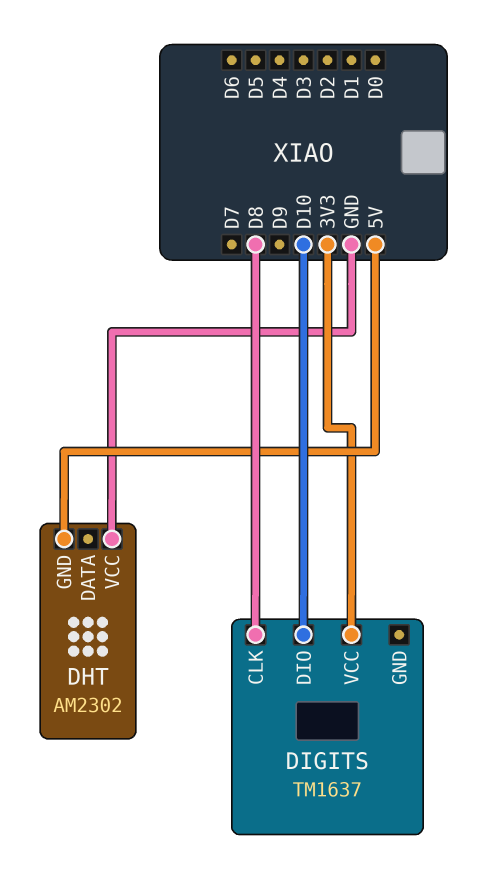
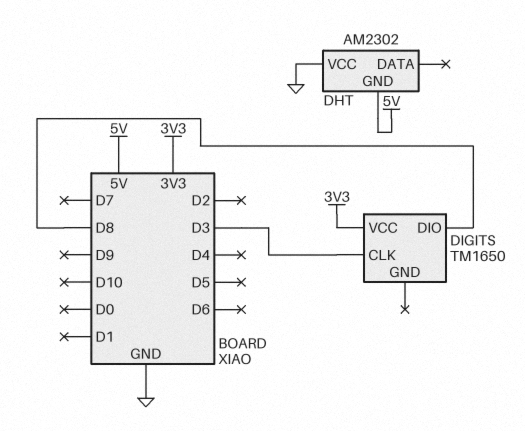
DIGITS: TM1637 -> TM1650
DIGITS pin CLK: D8 -> D3
DIGITS pin DIO: D10 -> D8

